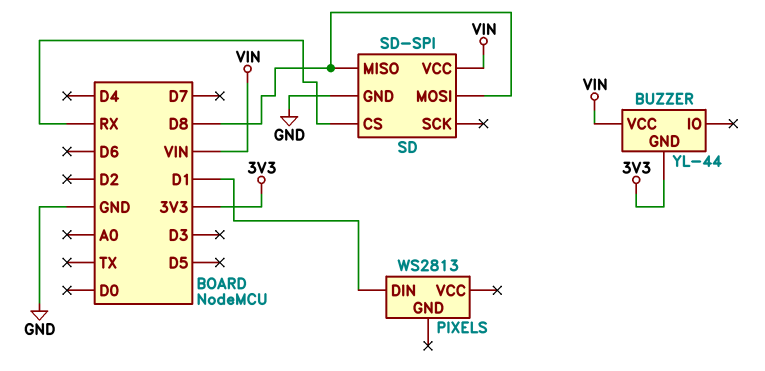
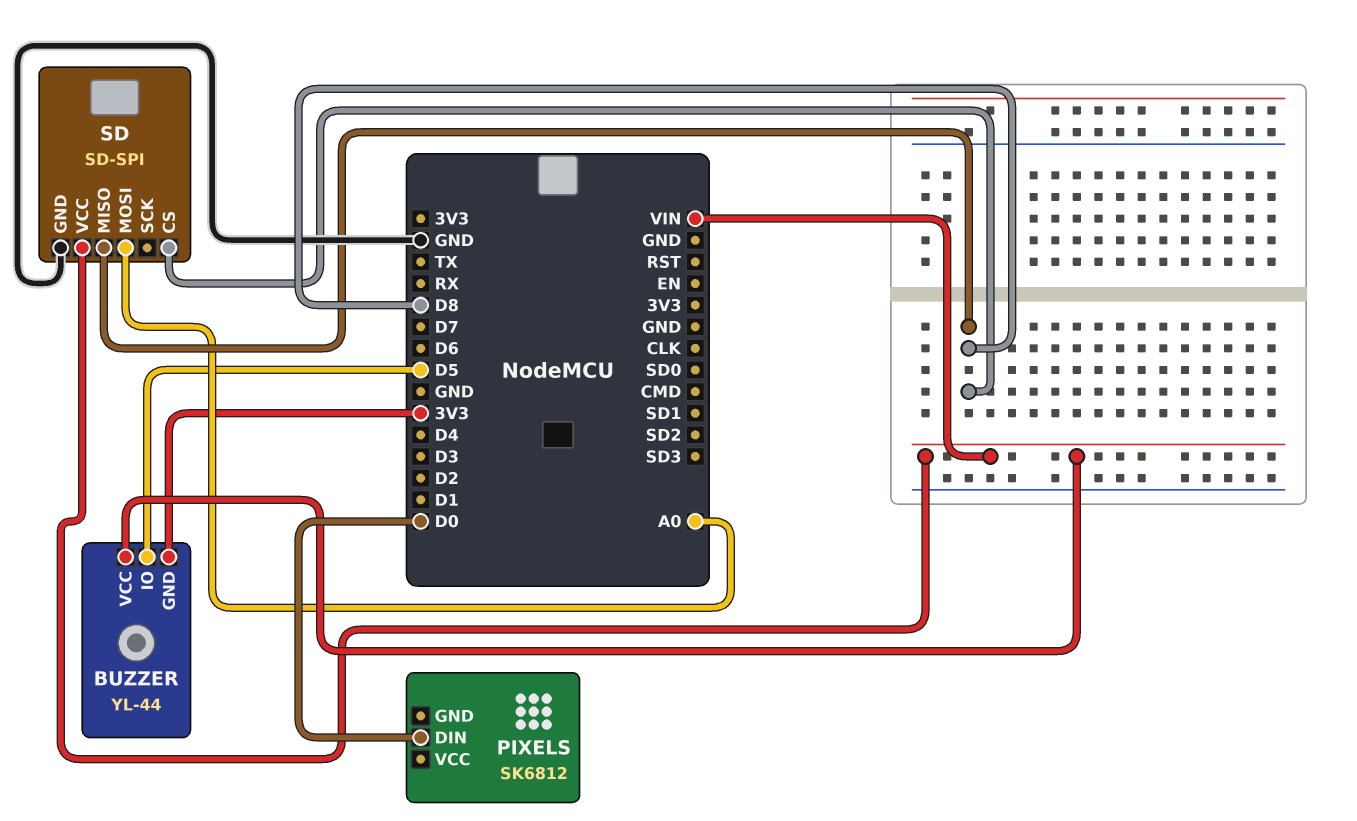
BUZZER pin IO: none -> D5
PIXELS: WS2813 -> SK6812
PIXELS pin DIN: D1 -> D0
SD pin CS: RX -> D8
SD pin MOSI: D8 -> A0

